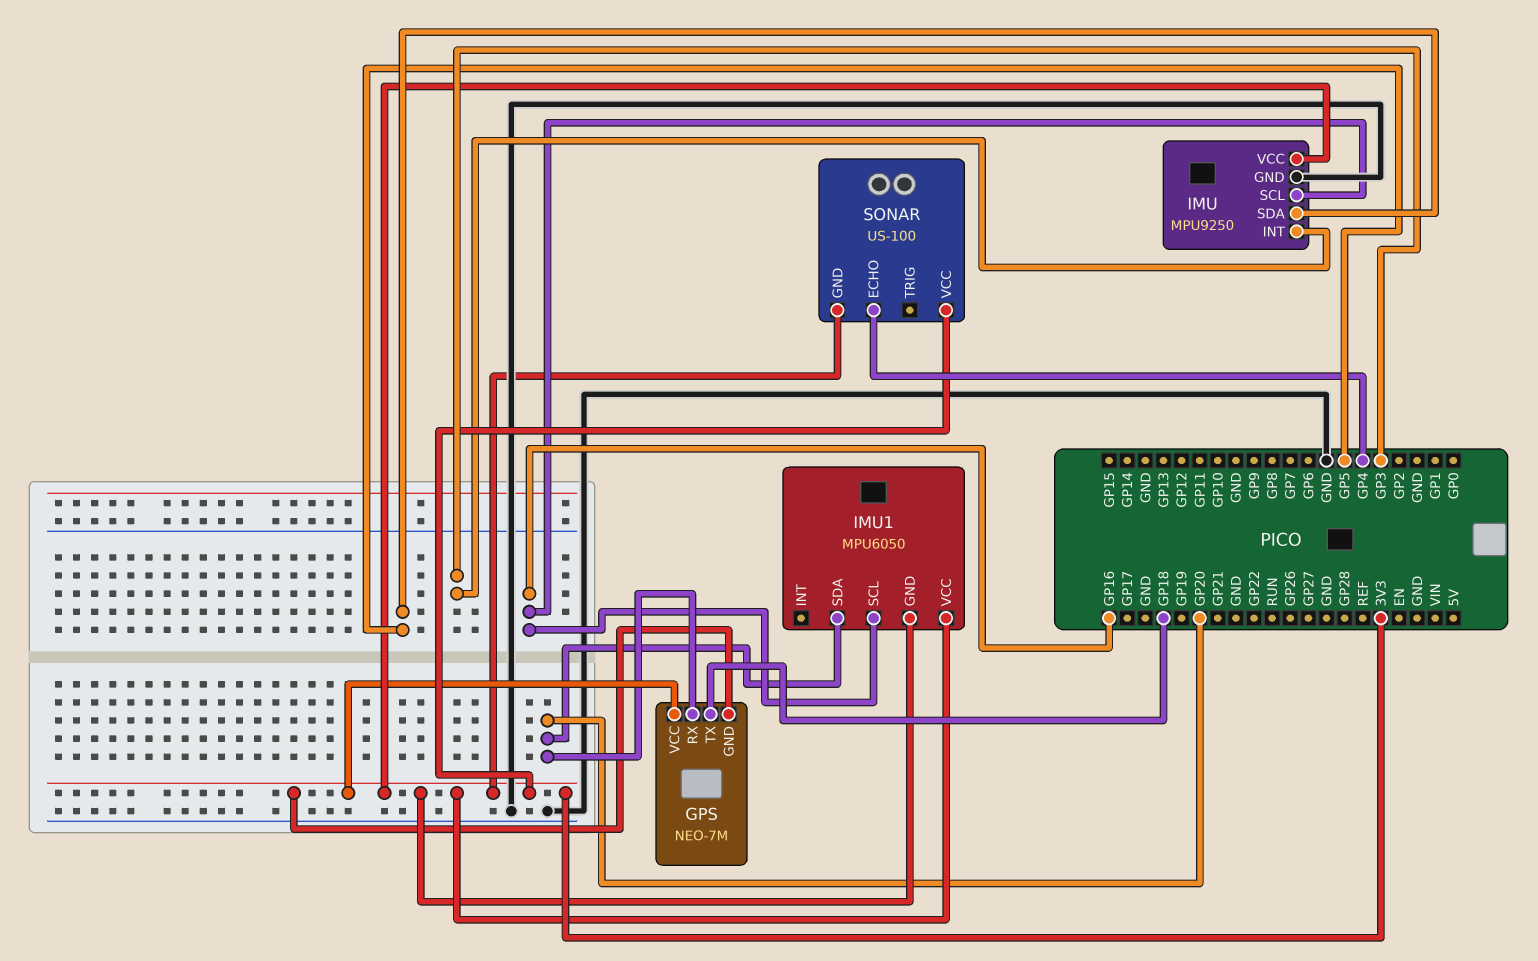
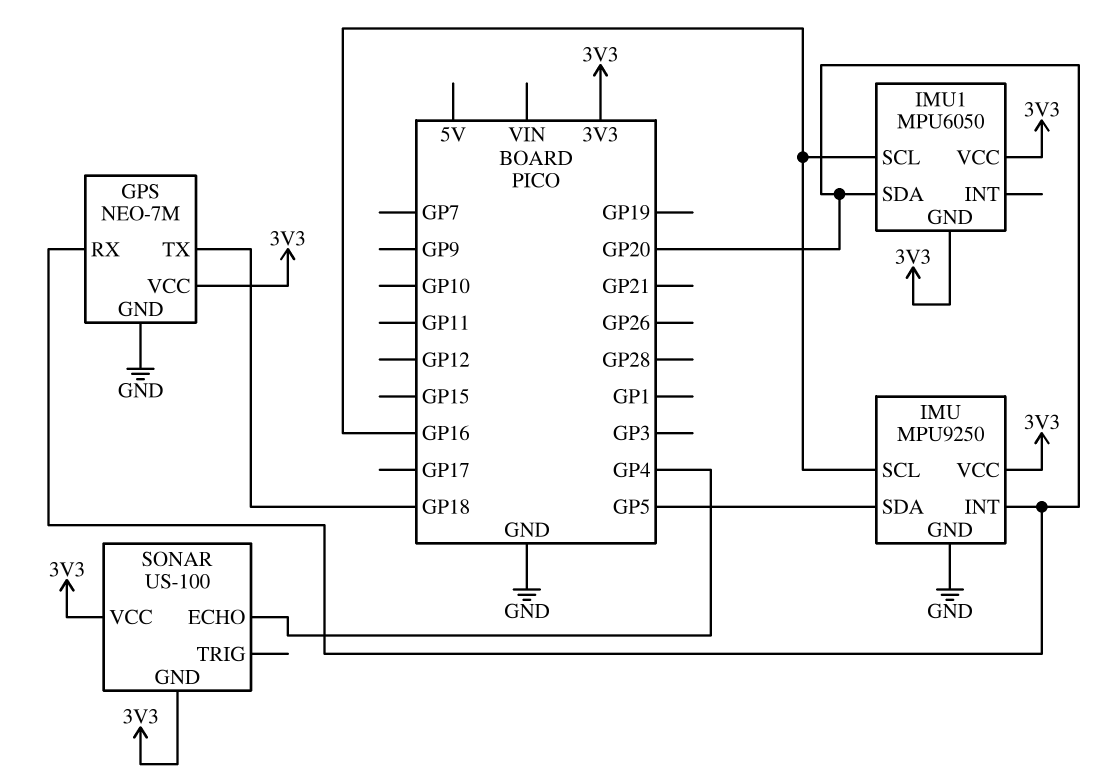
GPS pin GND: 3V3 -> GND
IMU pin INT: GP3 -> GP20

